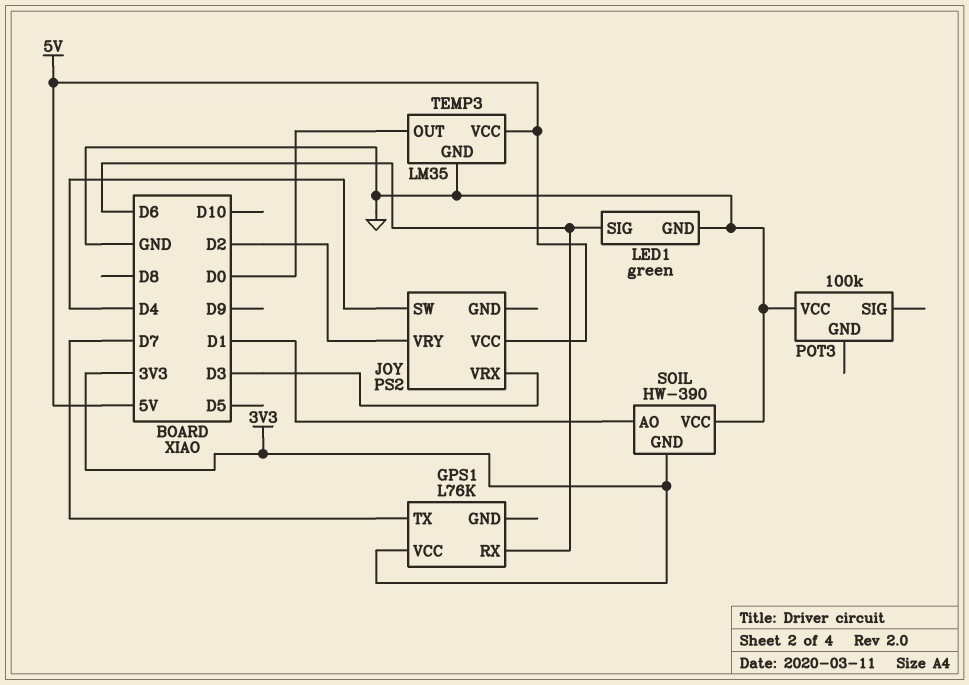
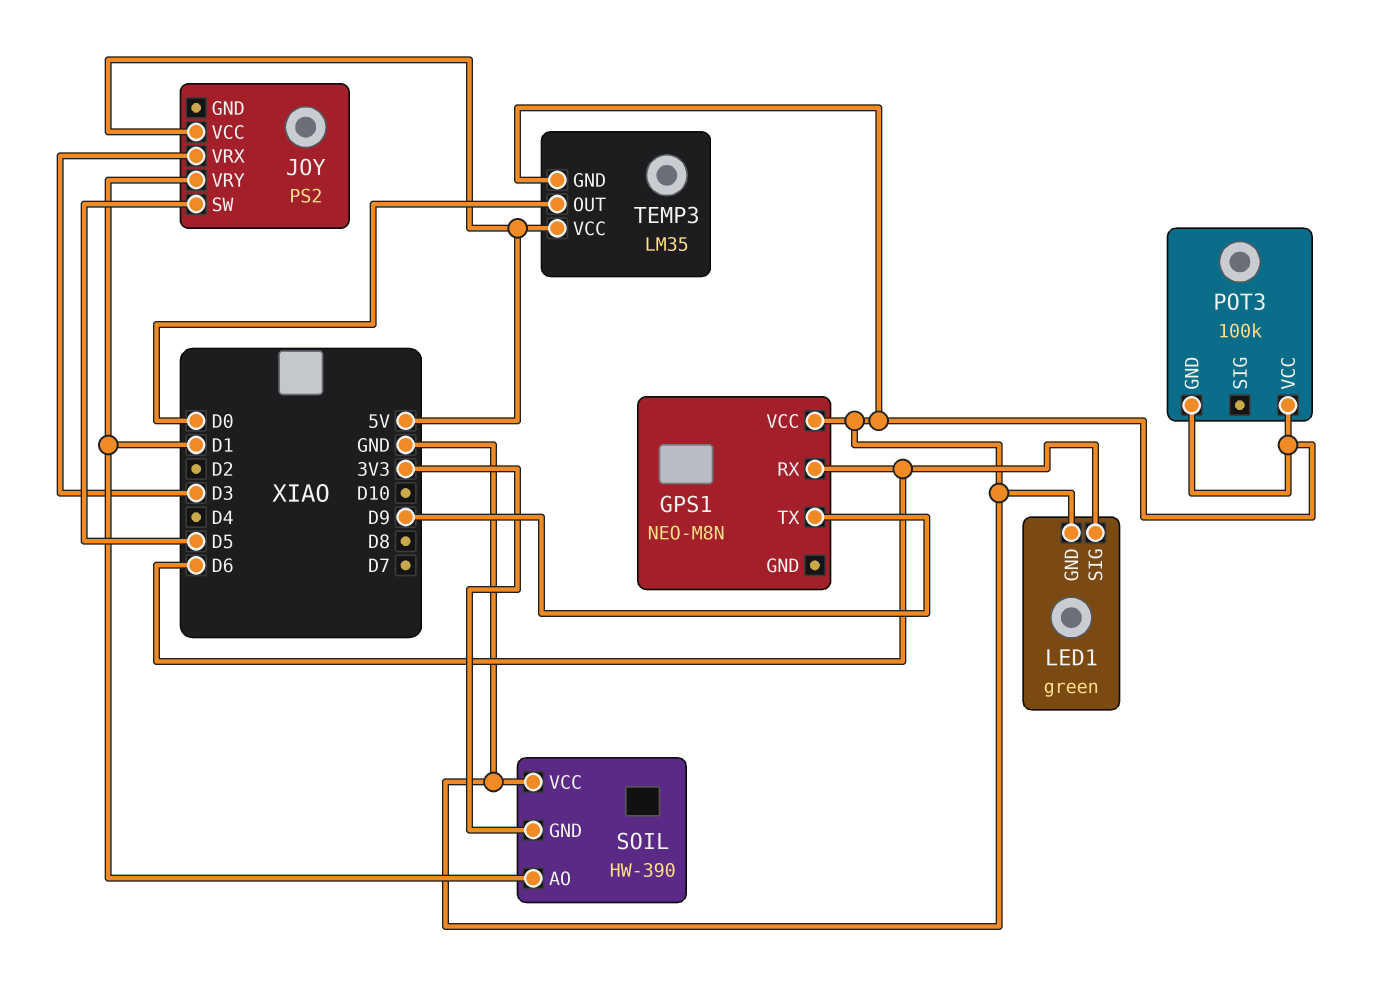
GPS1: L76K -> NEO-M8N
GPS1 pin TX: D7 -> D9
GPS1 pin VCC: 3V3 -> GND
JOY pin SW: D4 -> D5
JOY pin VRY: D2 -> D1
POT3 pin GND: none -> GND

